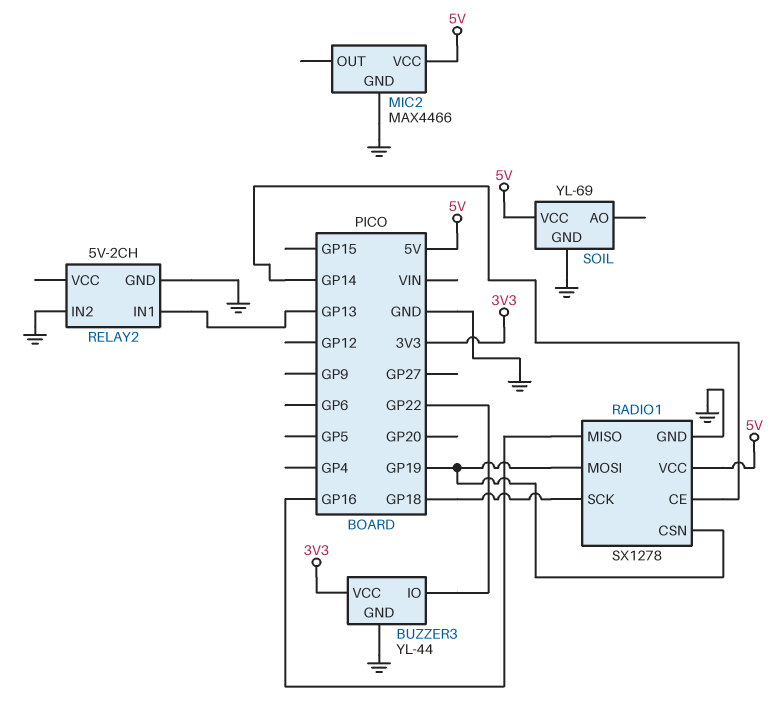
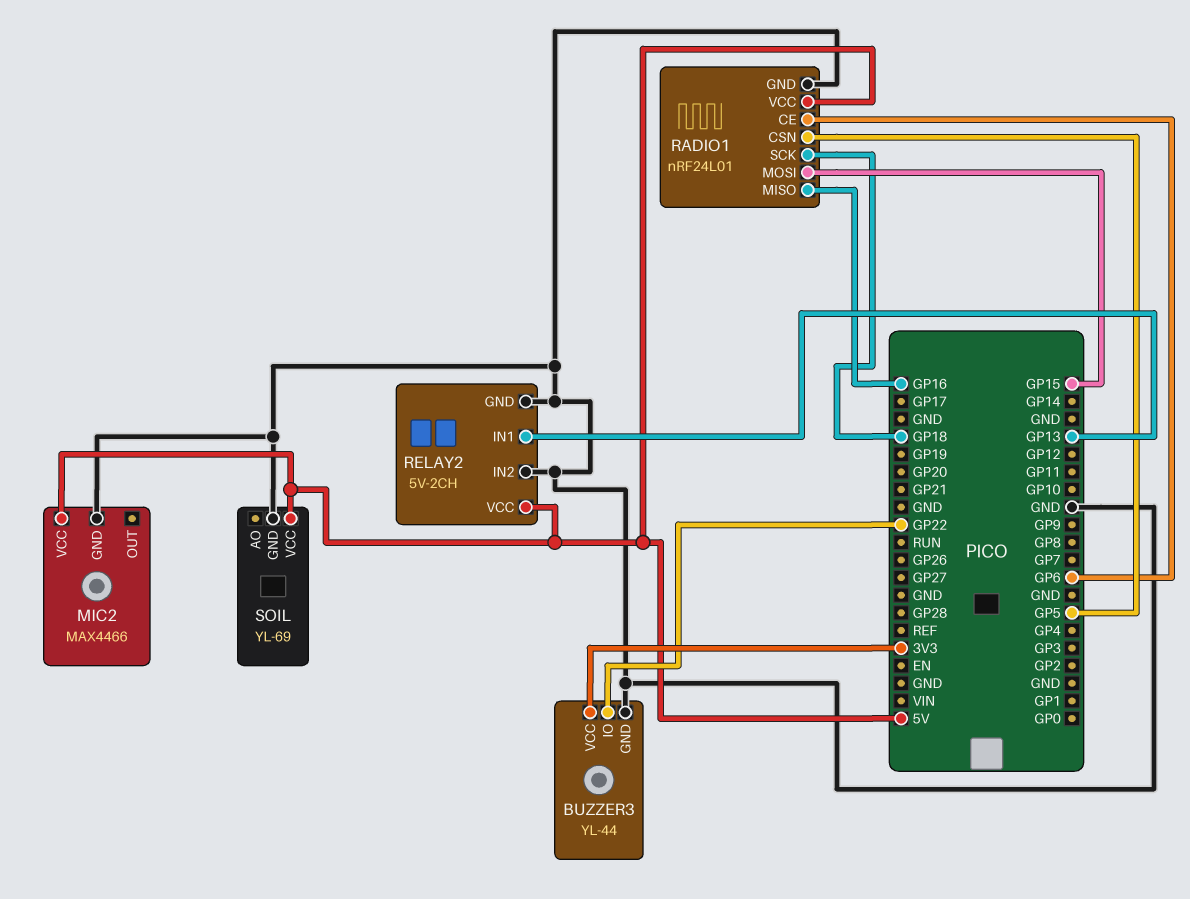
RADIO1: SX1278 -> nRF24L01
RADIO1 pin CE: GP14 -> GP6
RADIO1 pin CSN: GP19 -> GP5
RADIO1 pin MOSI: GP19 -> GP15
RELAY2 pin VCC: none -> 5V

